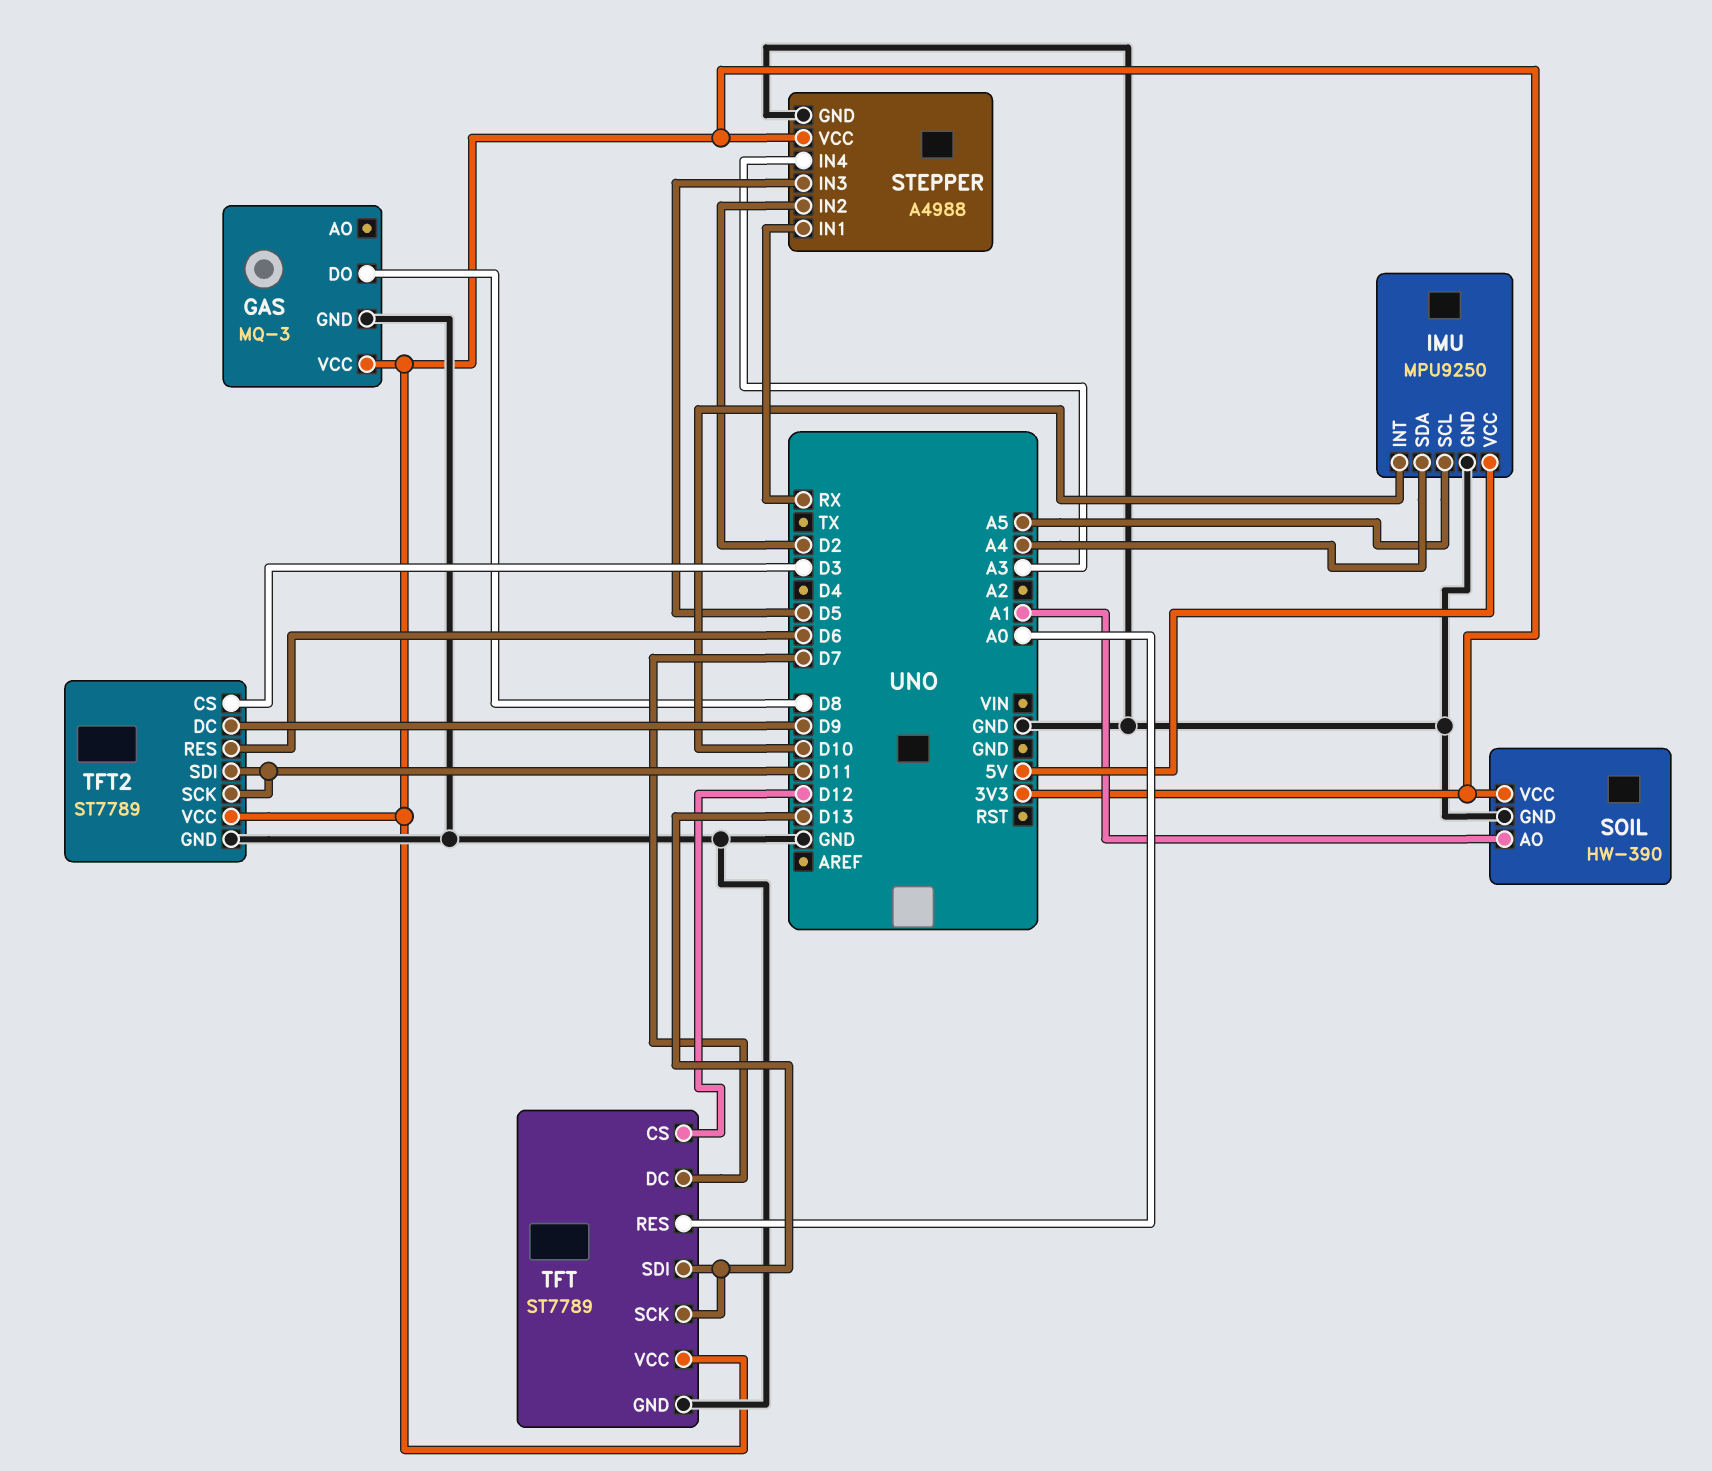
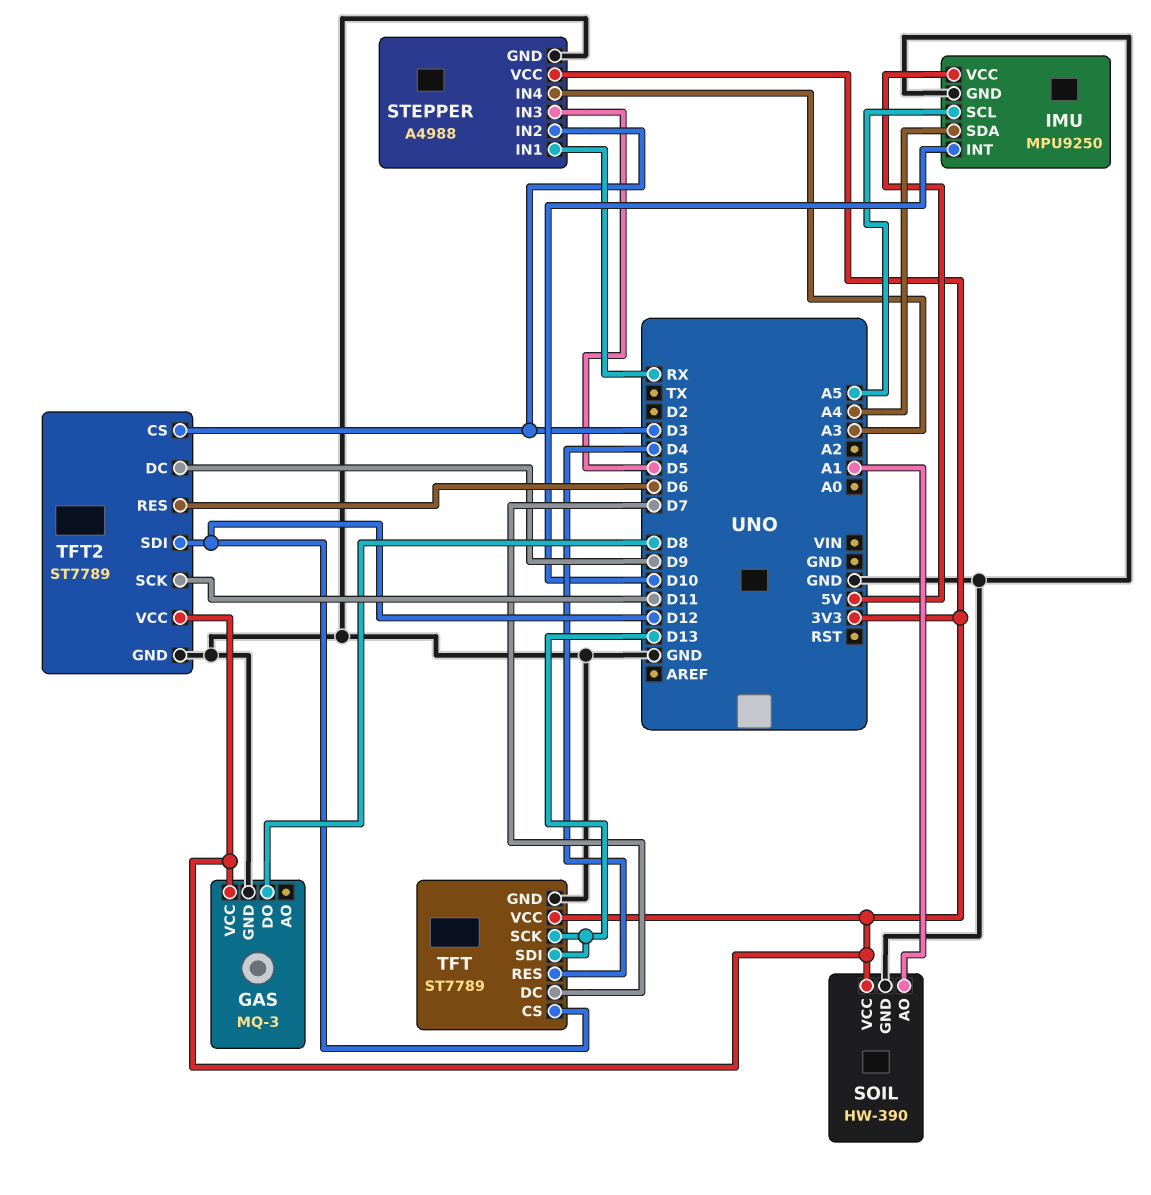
STEPPER pin IN2: D2 -> D3
TFT pin RES: A0 -> D4
TFT2 pin SDI: D11 -> D12

